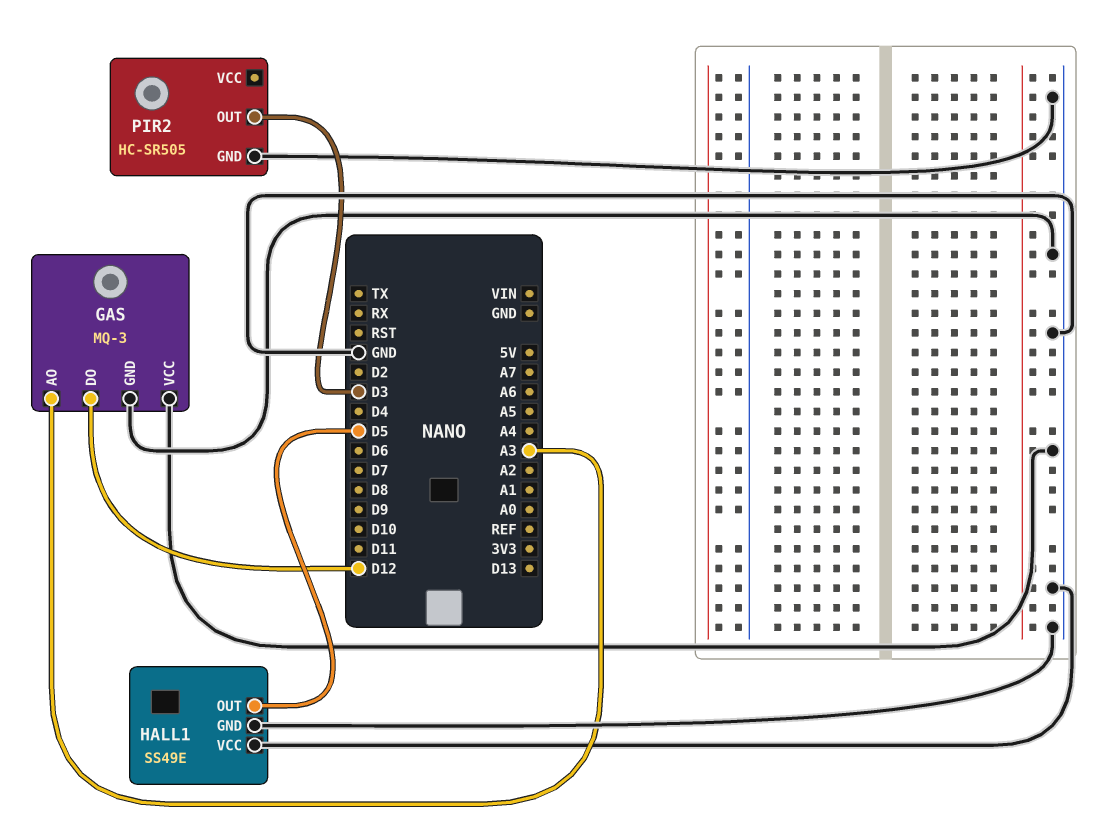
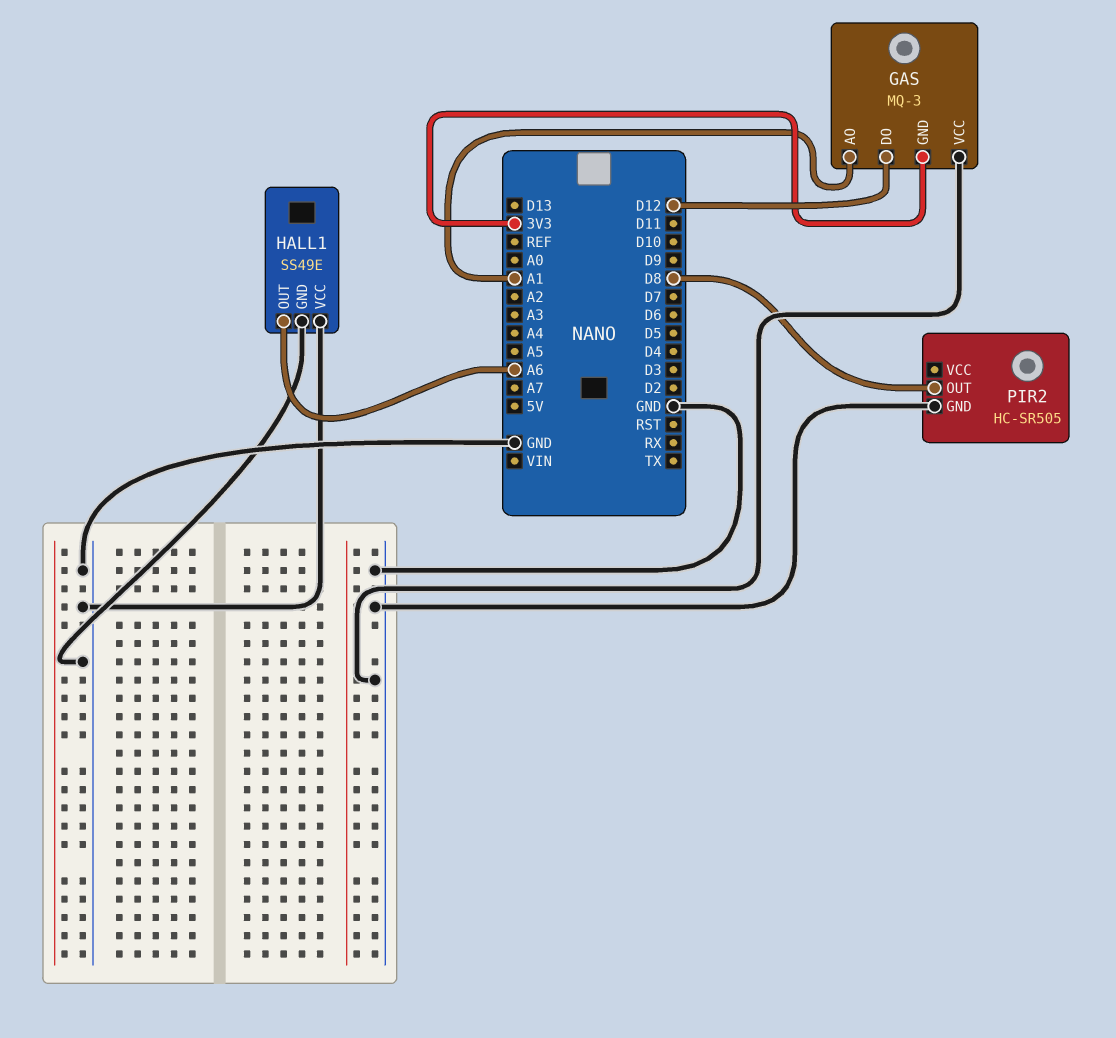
GAS pin AO: A3 -> A1
GAS pin GND: GND -> 3V3
HALL1 pin OUT: D5 -> A6
PIR2 pin OUT: D3 -> D8

